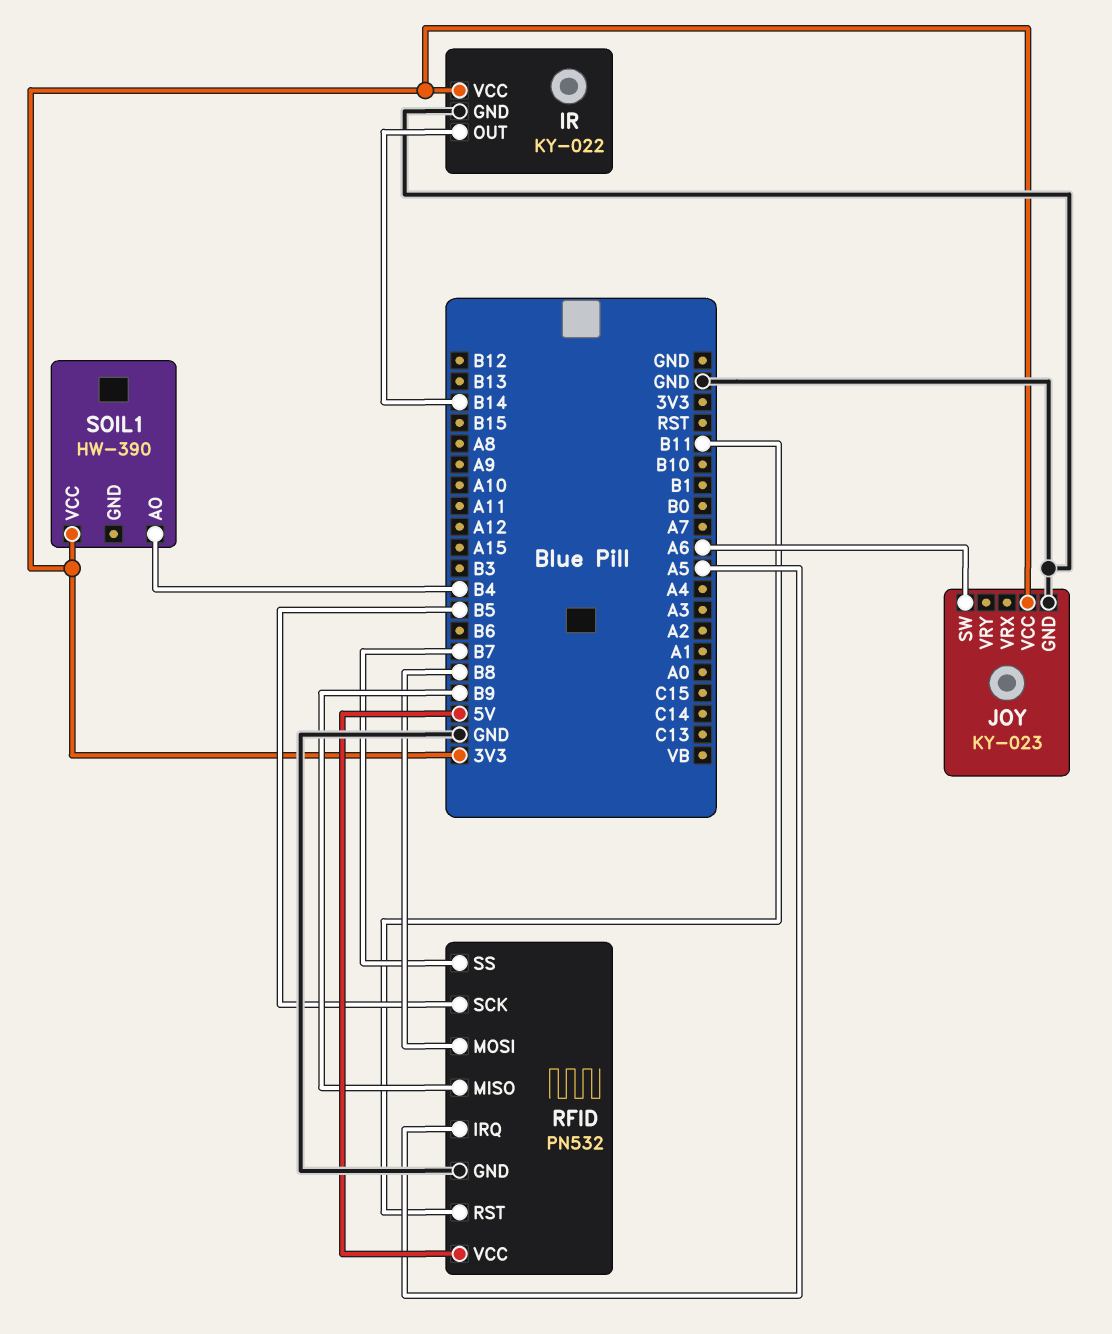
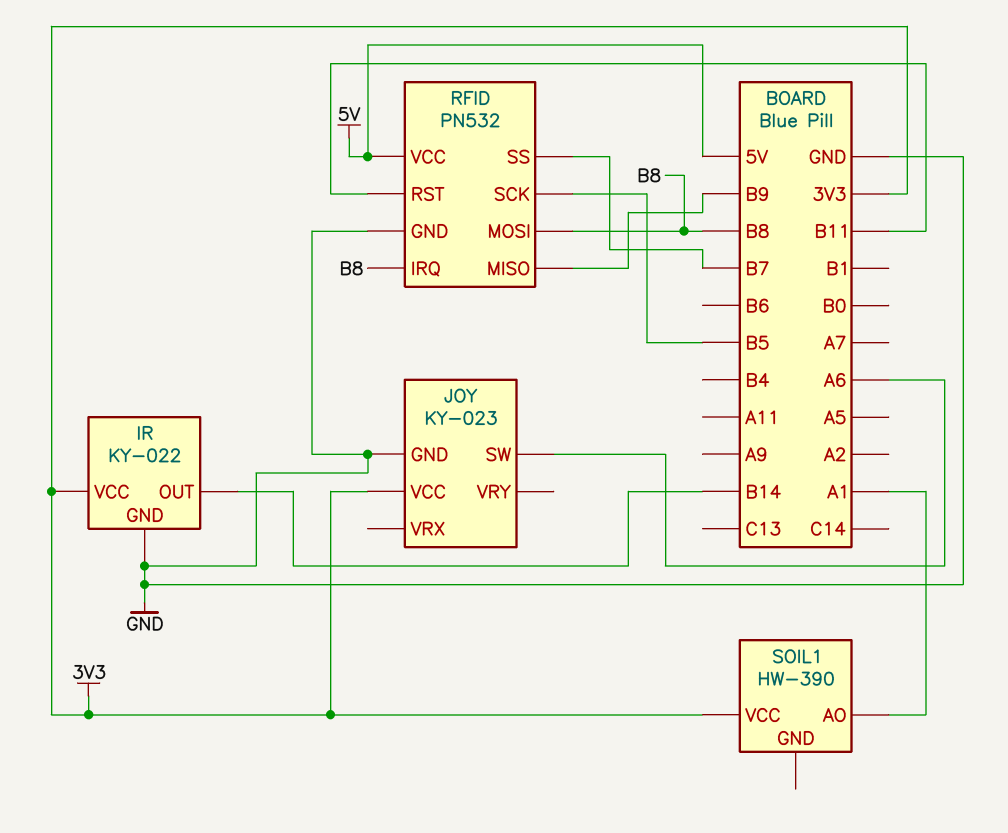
RFID pin IRQ: A5 -> B8
SOIL1 pin AO: B4 -> A1

